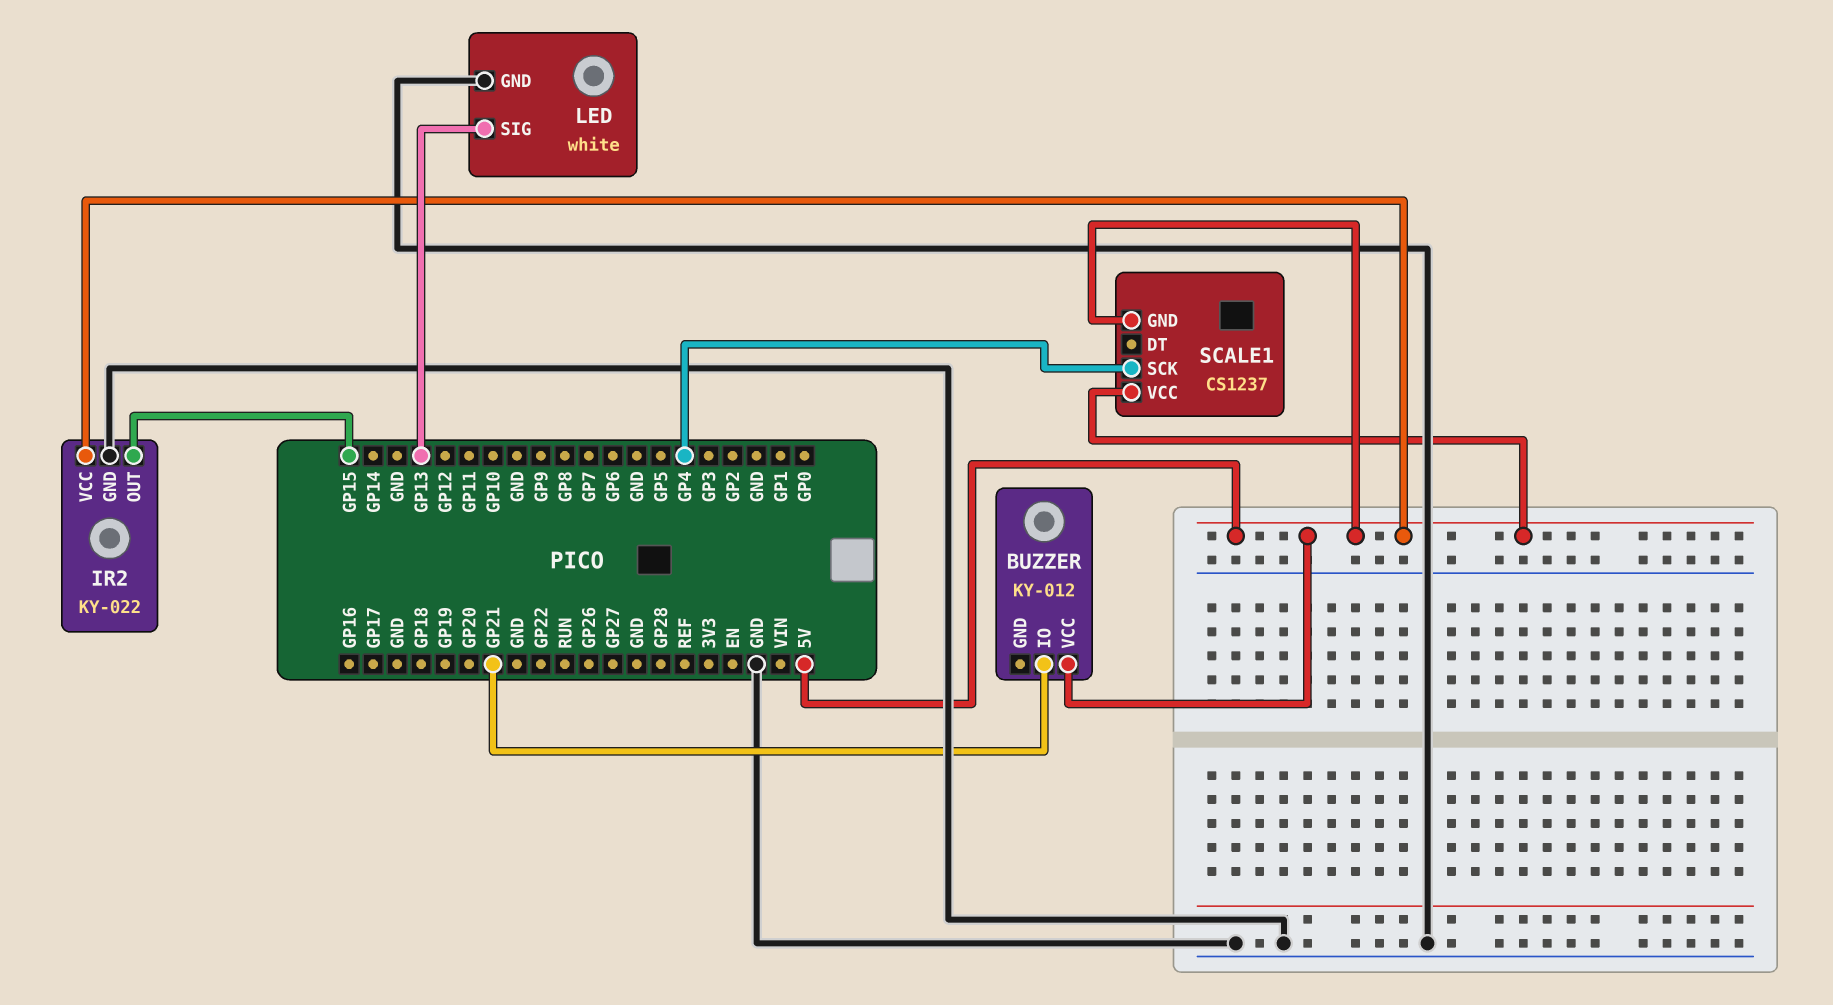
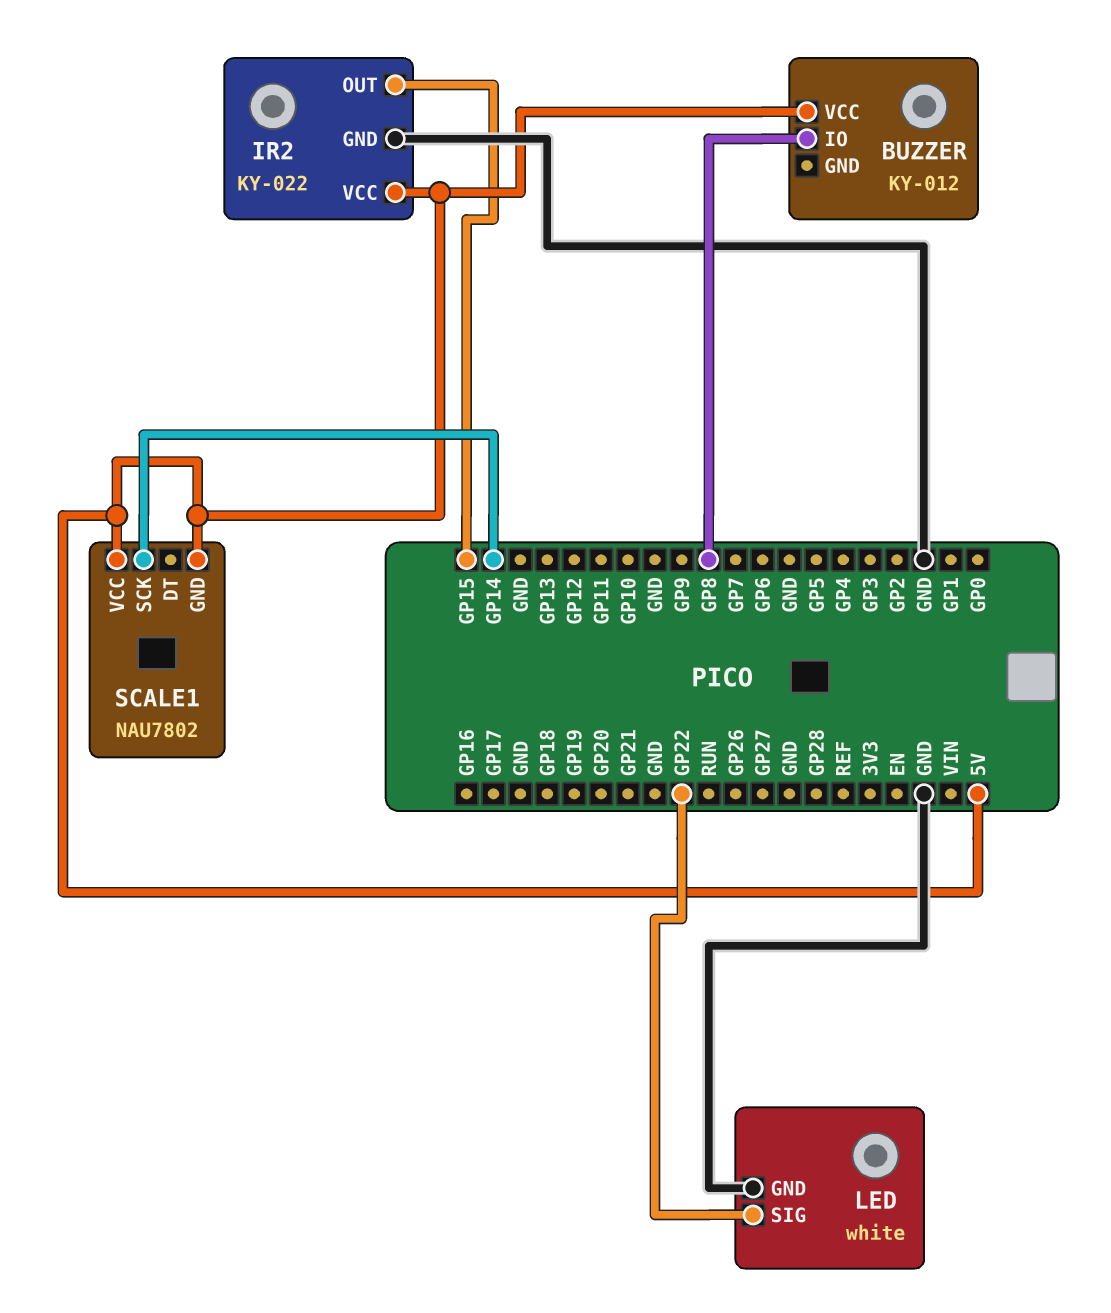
BUZZER pin IO: GP21 -> GP8
LED pin SIG: GP13 -> GP22
SCALE1: CS1237 -> NAU7802
SCALE1 pin SCK: GP4 -> GP14

